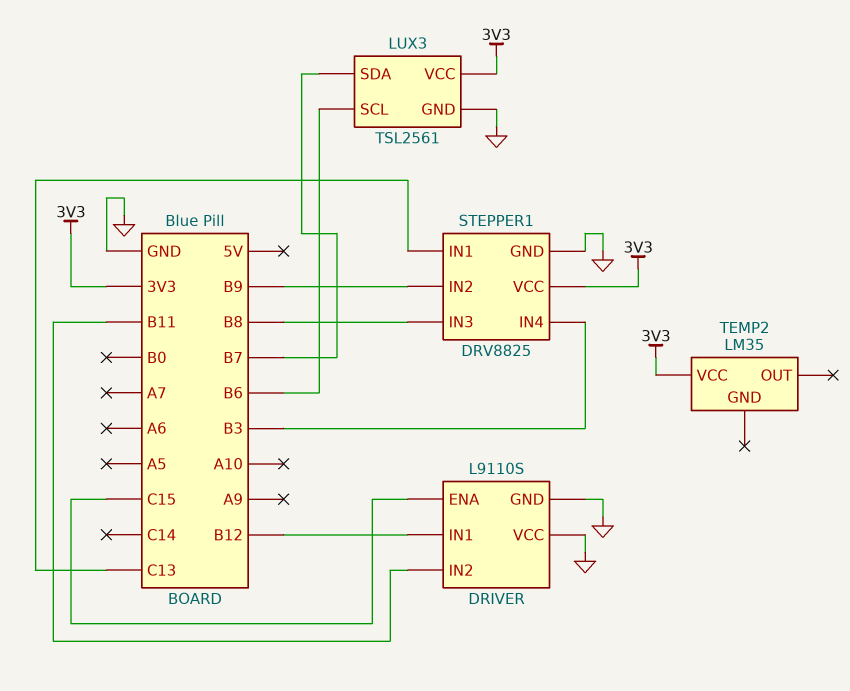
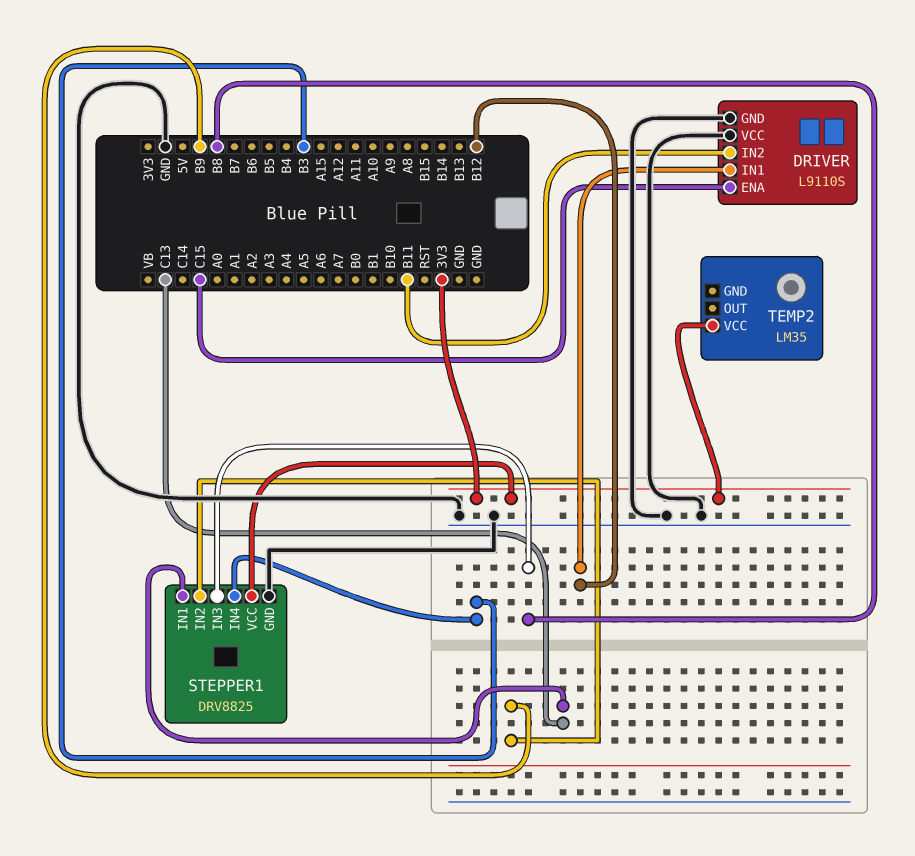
LUX3: TSL2561 -> none
LUX3 pin GND: GND -> none
LUX3 pin SCL: B6 -> none
LUX3 pin SDA: B7 -> none
LUX3 pin VCC: 3V3 -> none

